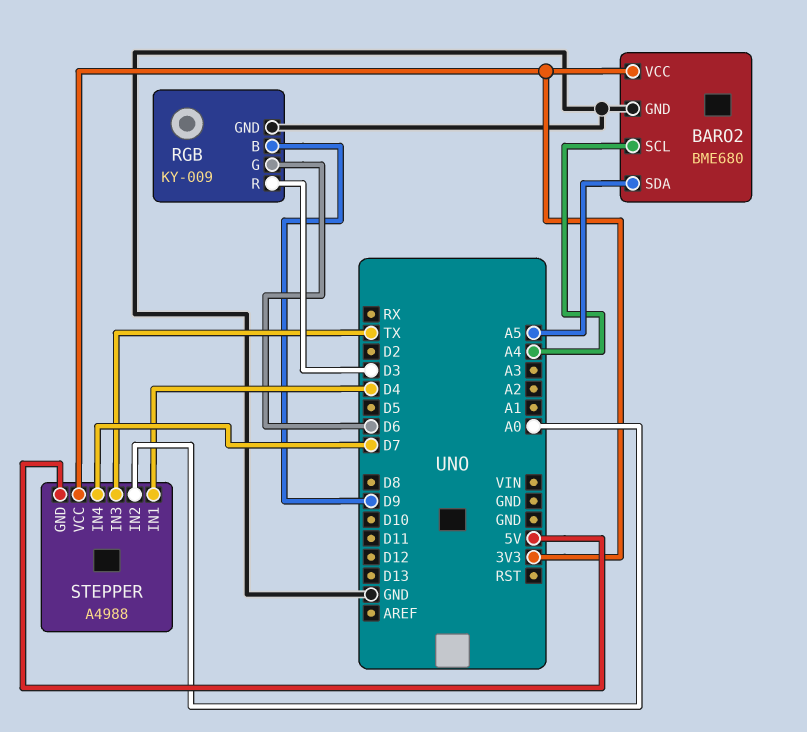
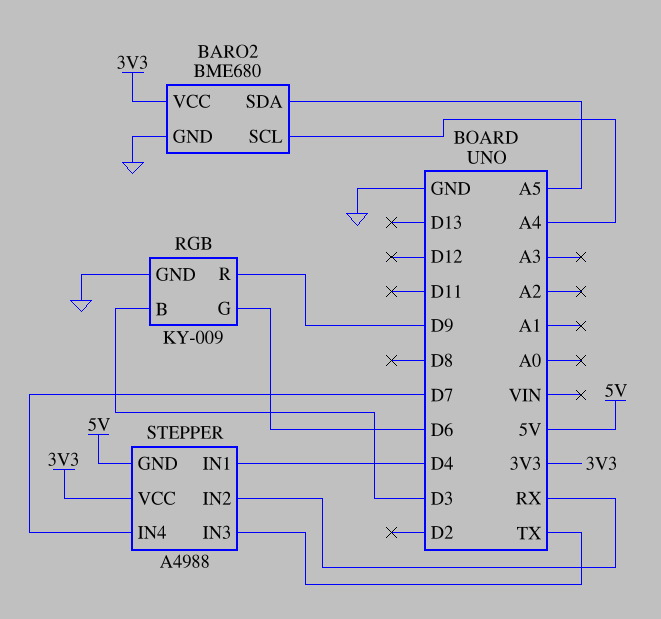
RGB pin B: D9 -> D3
RGB pin R: D3 -> D9
STEPPER pin IN2: A0 -> RX

